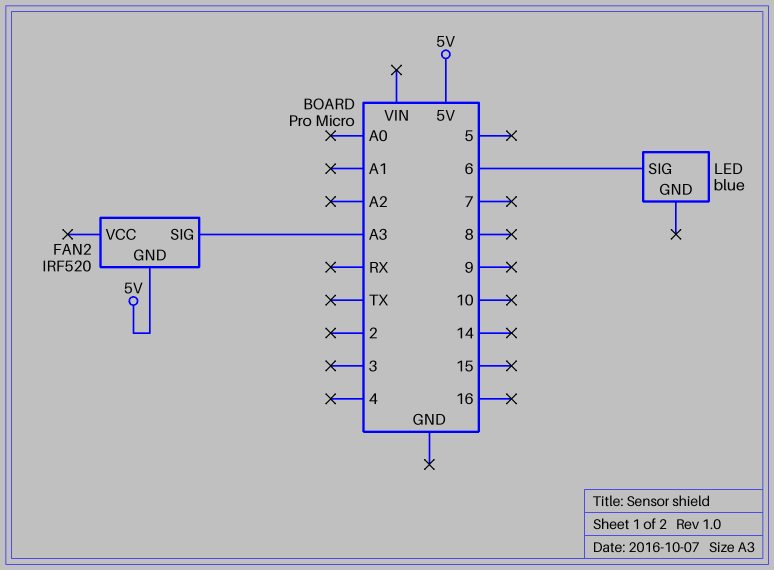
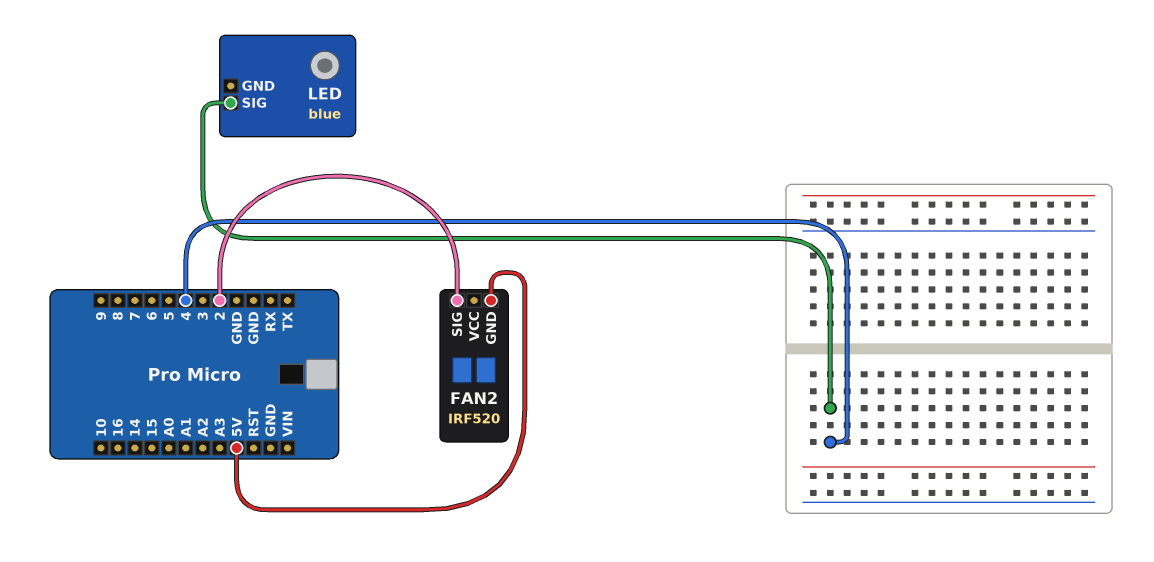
FAN2 pin SIG: A3 -> 2
LED pin SIG: 6 -> 4

